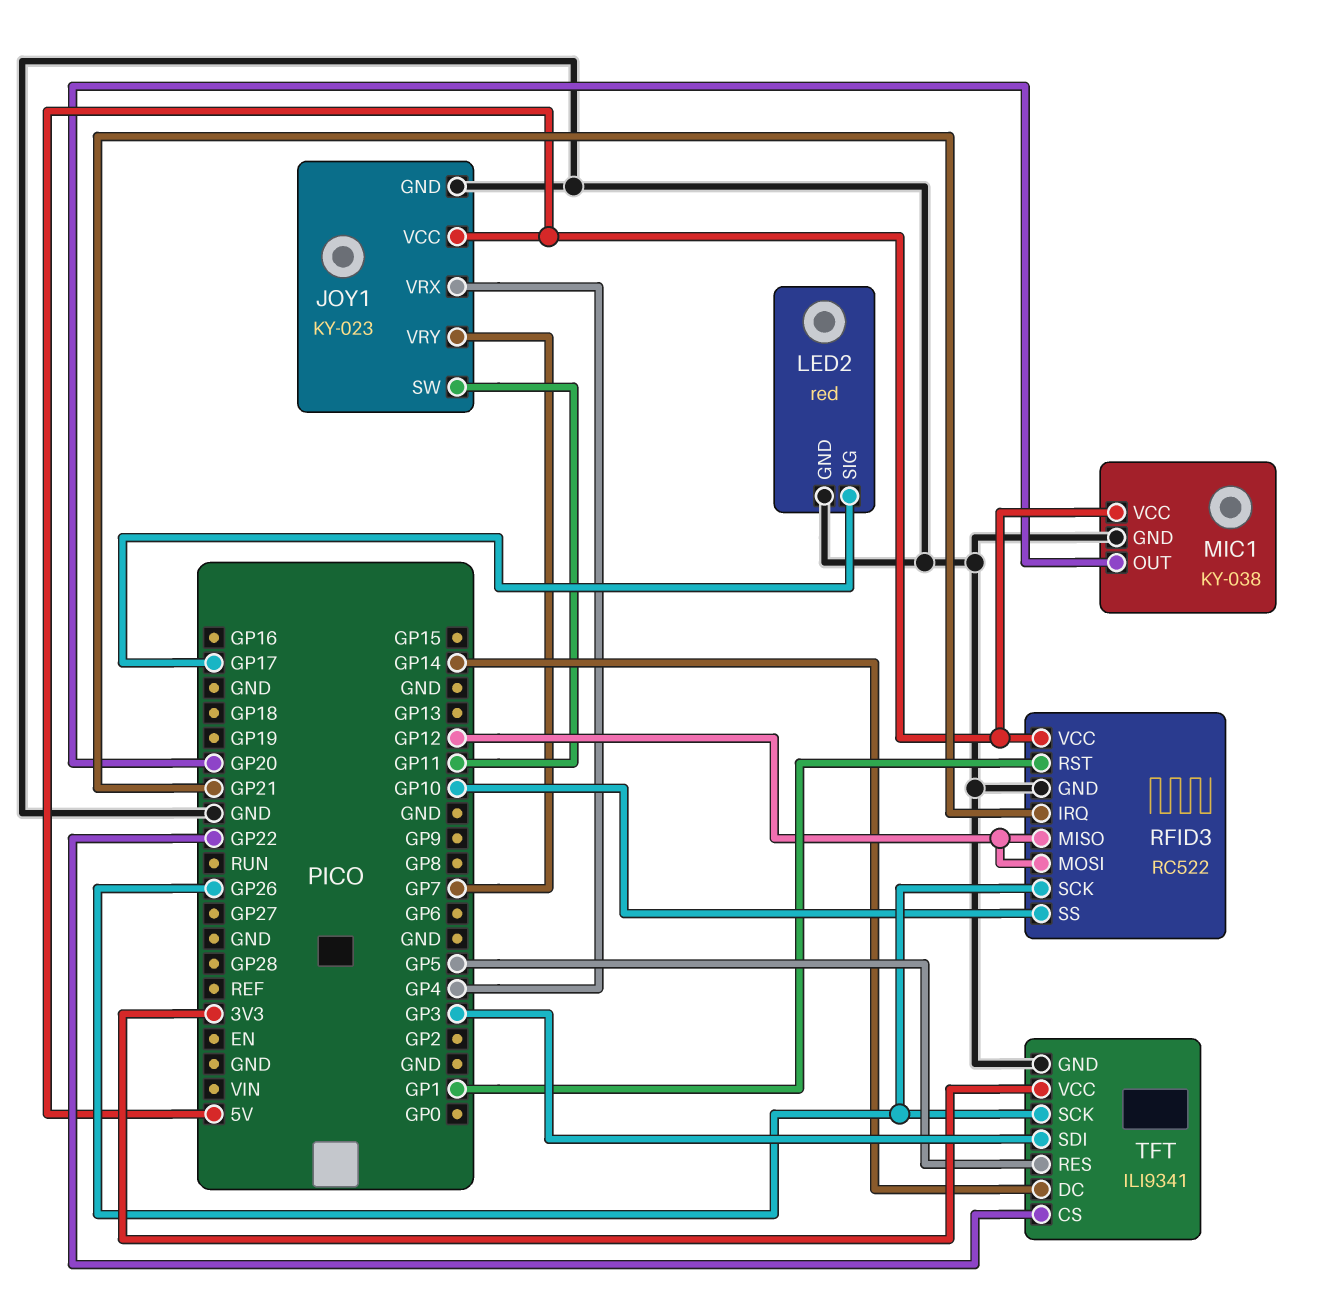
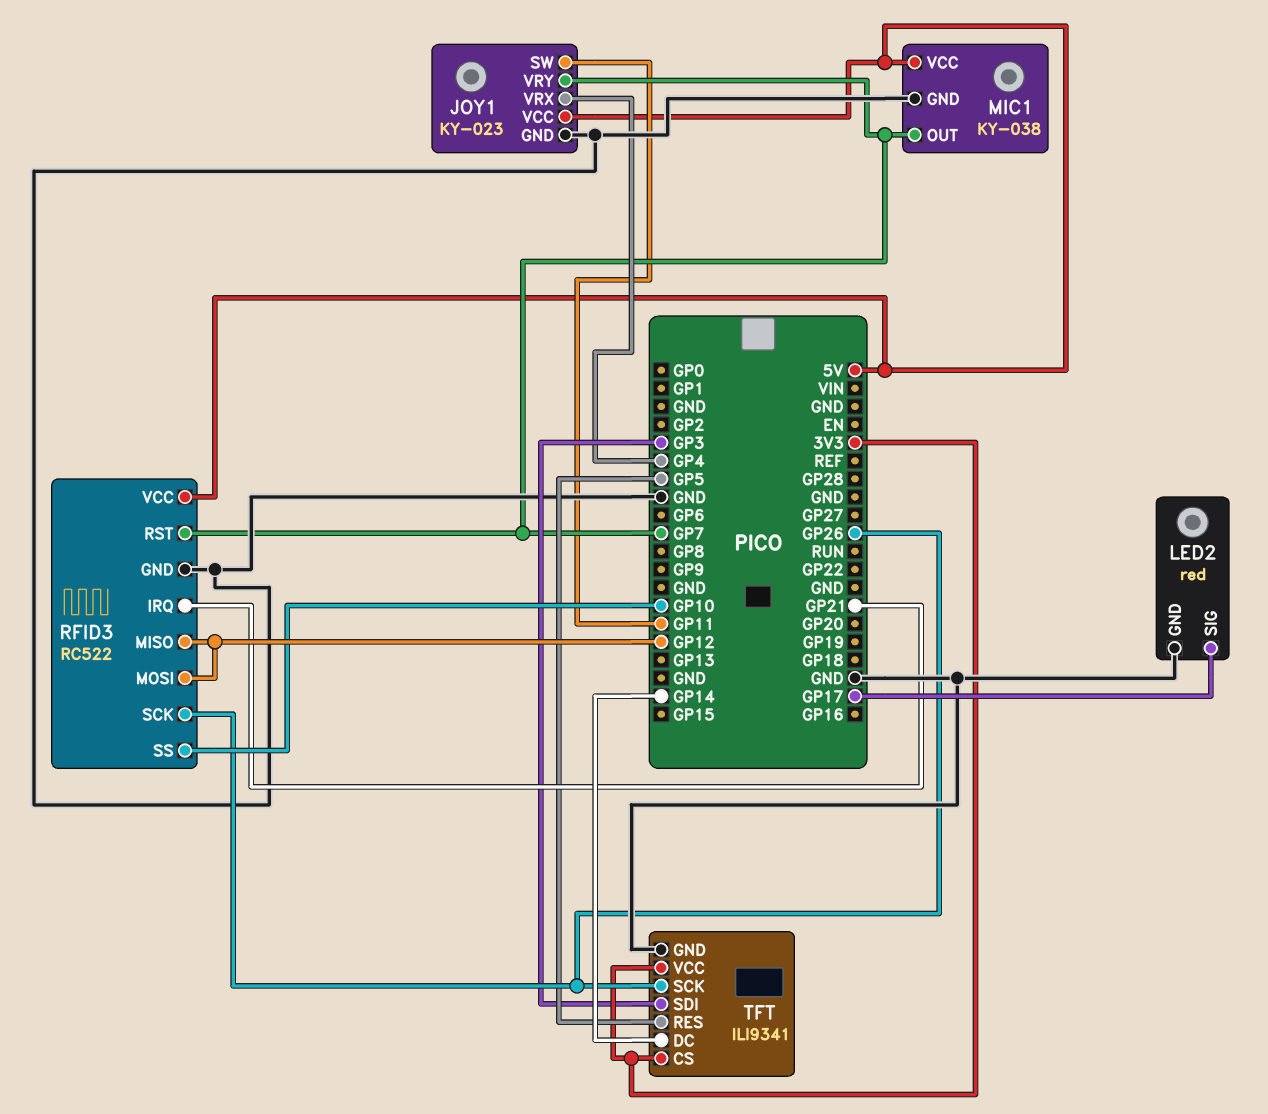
MIC1 pin OUT: GP20 -> GP7
RFID3 pin RST: GP1 -> GP7
TFT pin CS: GP22 -> 3V3

